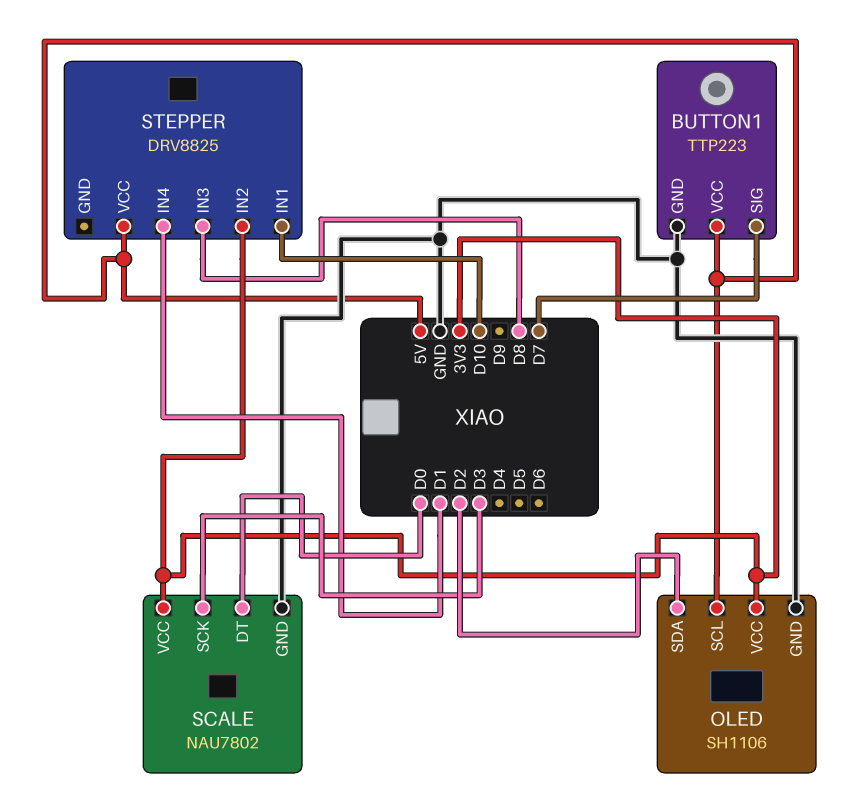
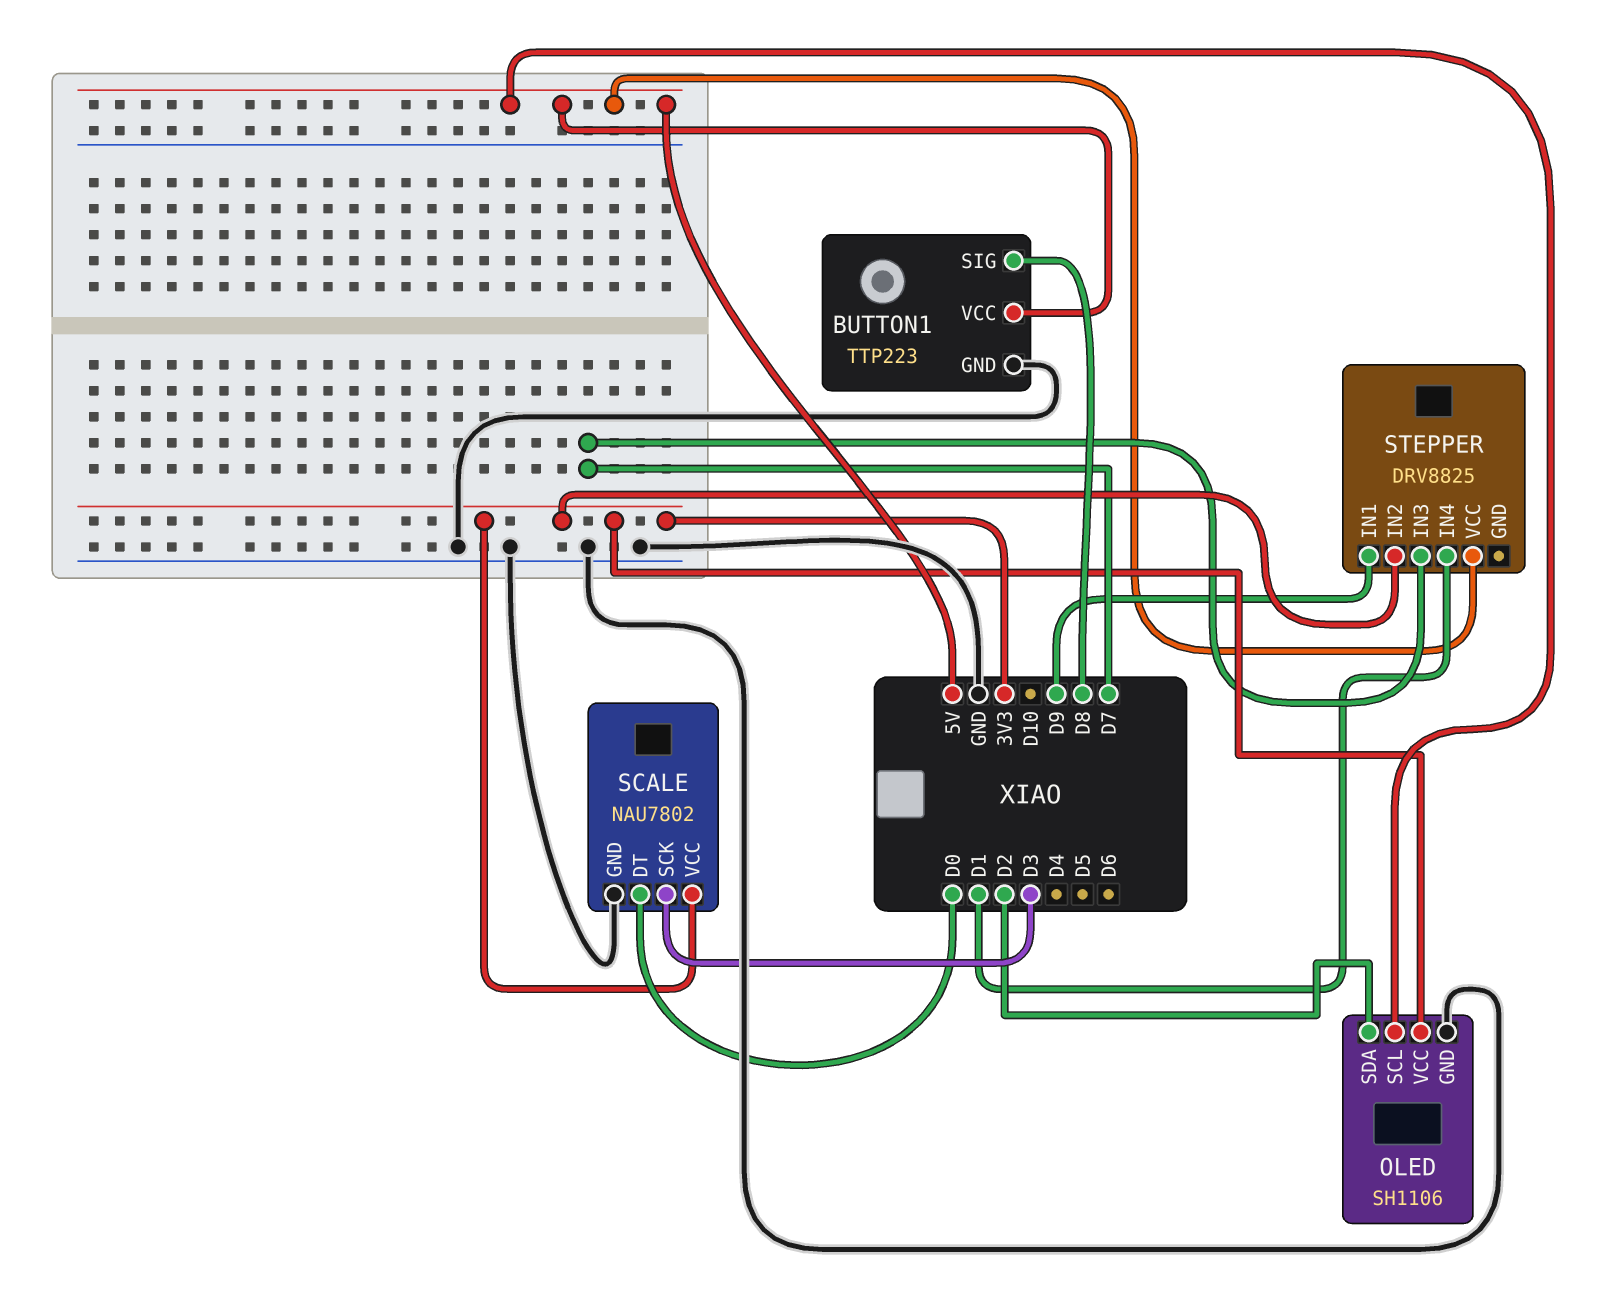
BUTTON1 pin SIG: D7 -> D8
STEPPER pin IN1: D10 -> D9
STEPPER pin IN3: D8 -> D7

